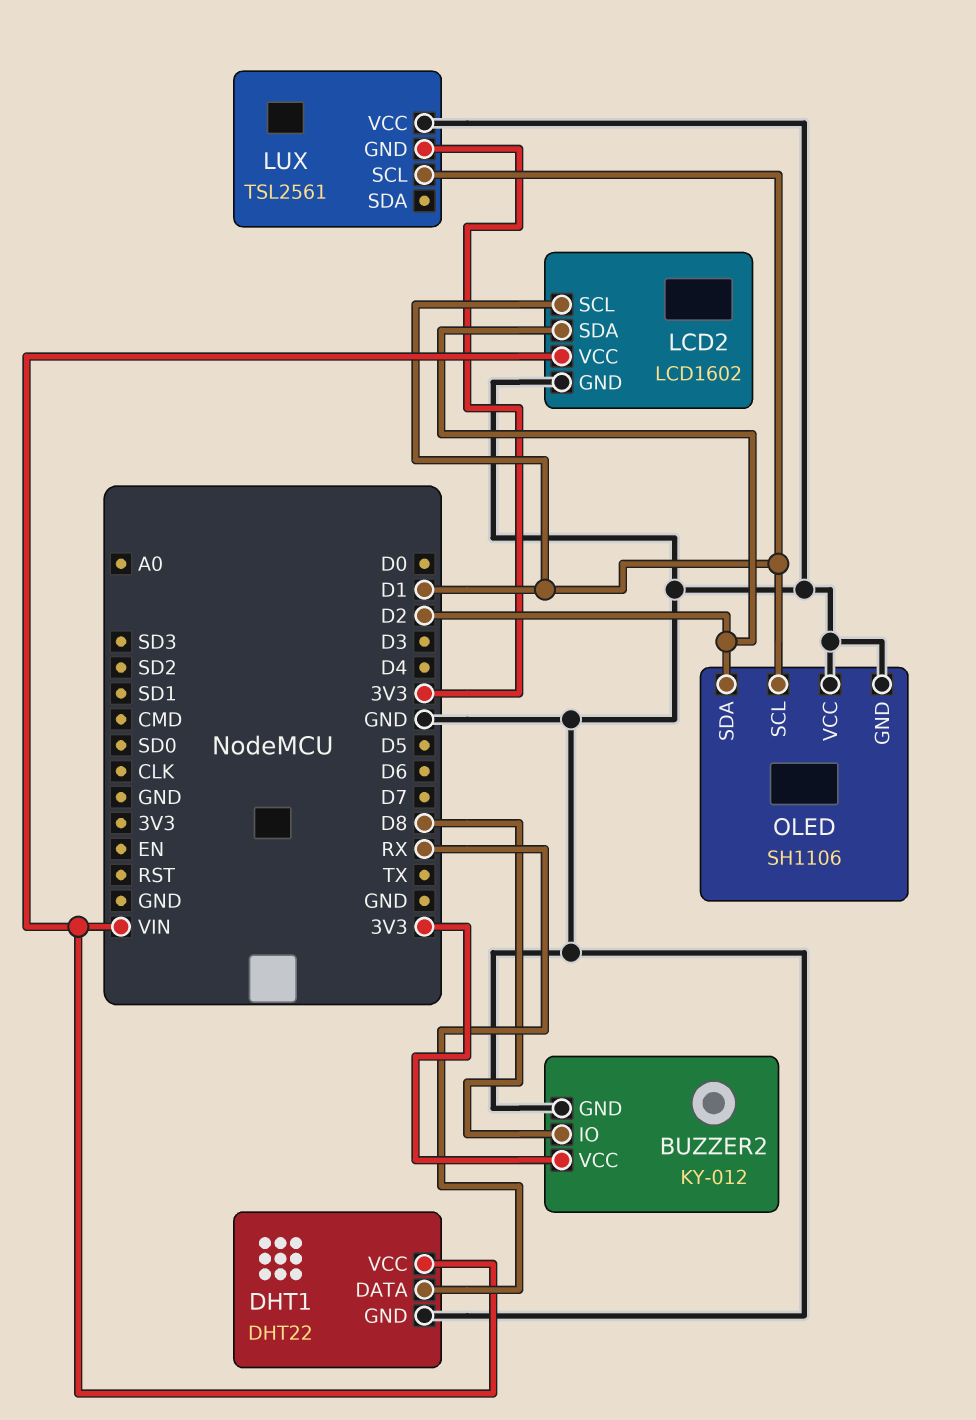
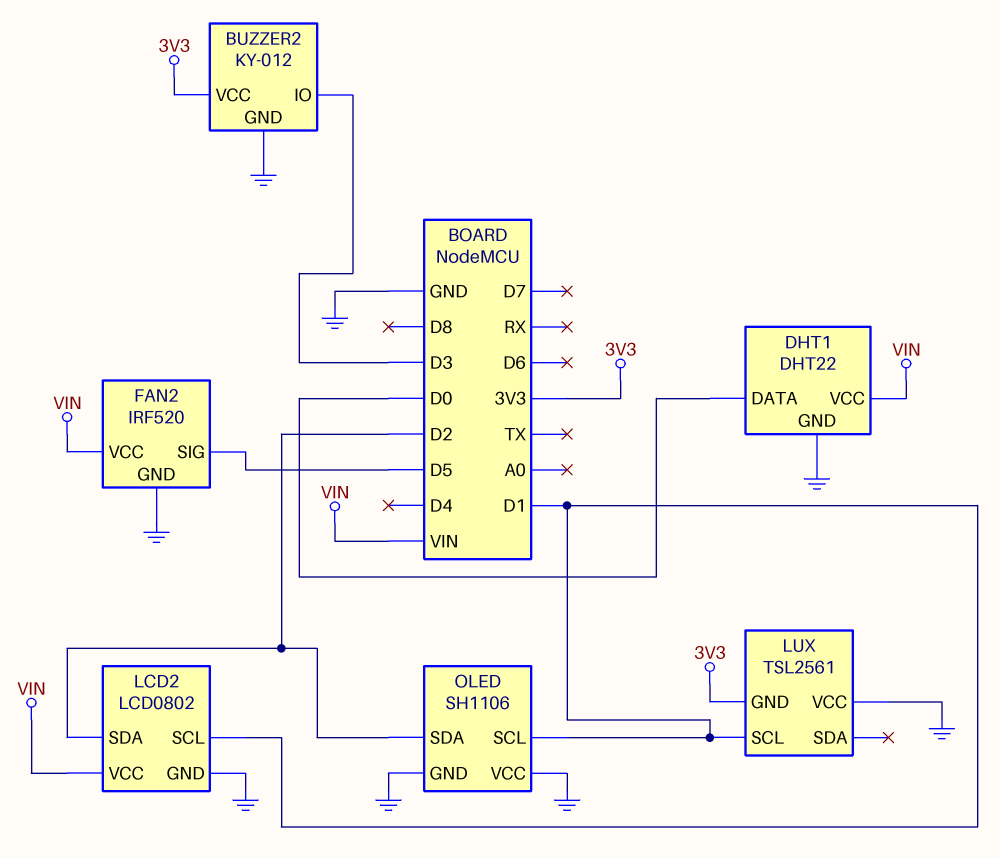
BUZZER2 pin IO: D8 -> D3
DHT1 pin DATA: RX -> D0
FAN2: none -> IRF520
FAN2 pin GND: none -> GND
FAN2 pin SIG: none -> D5
FAN2 pin VCC: none -> VIN
LCD2: LCD1602 -> LCD0802

